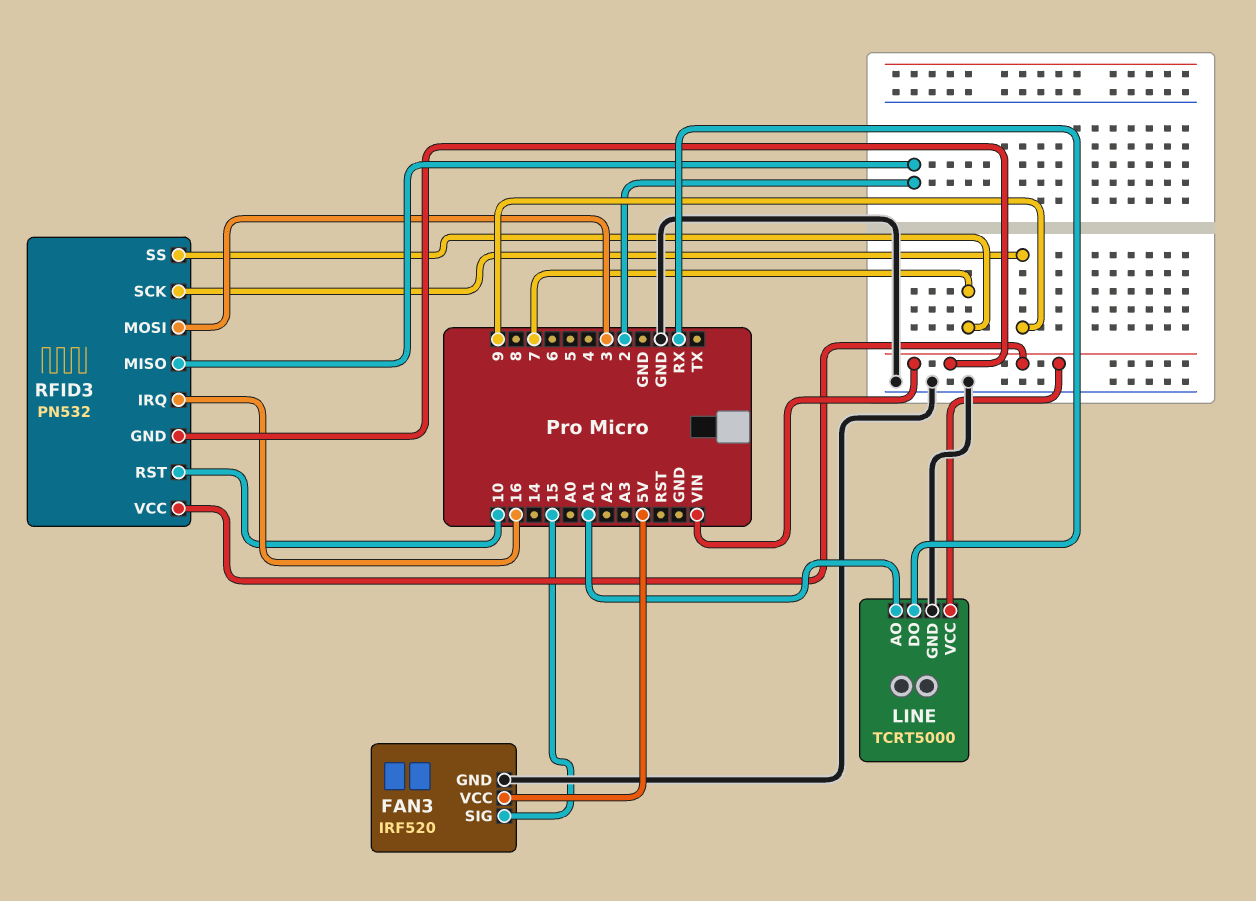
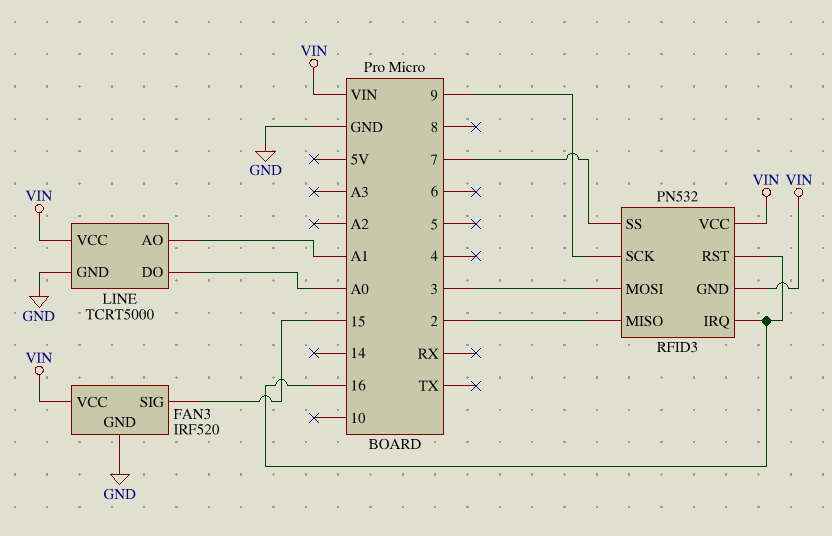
FAN3 pin VCC: 5V -> VIN
LINE pin DO: RX -> A0
RFID3 pin RST: 10 -> 16

